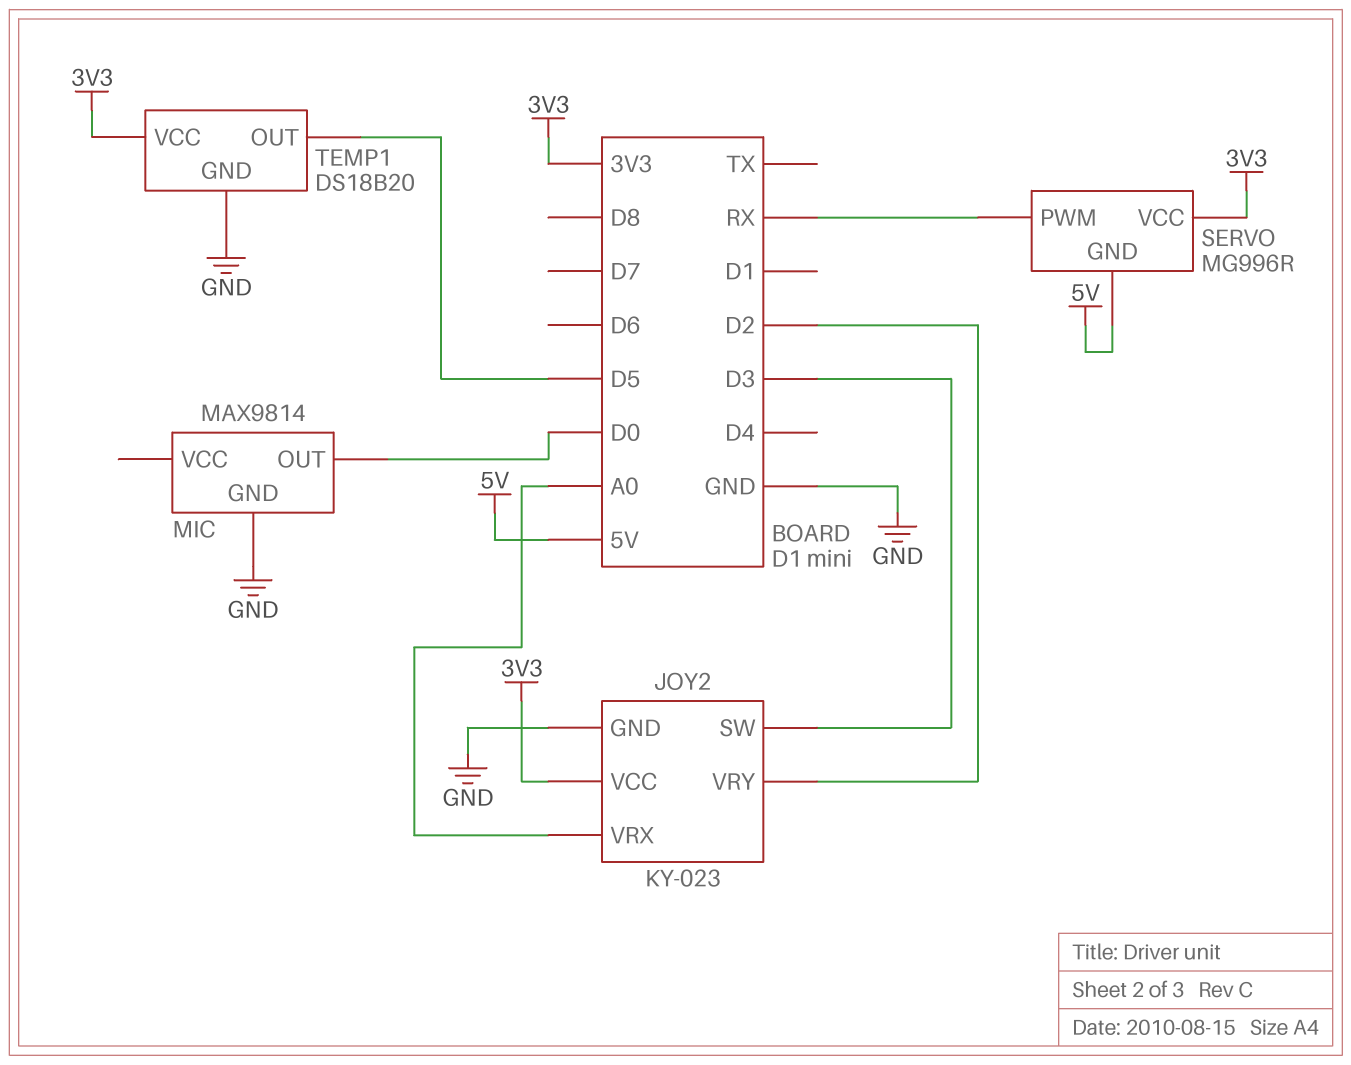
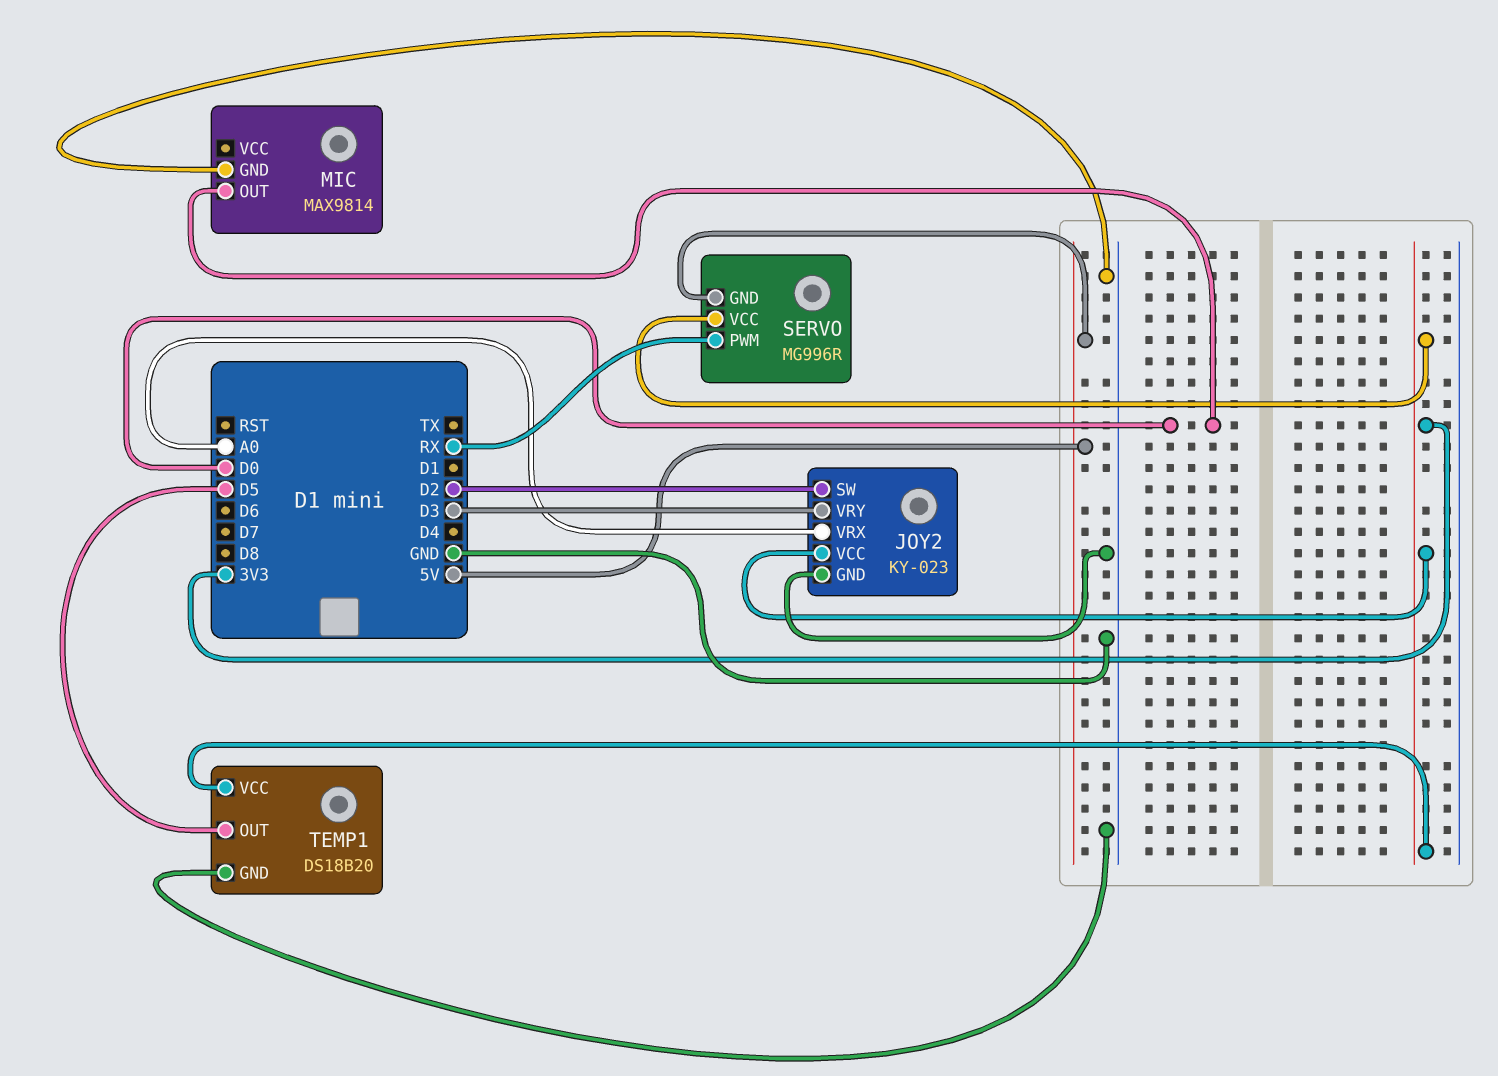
JOY2 pin SW: D3 -> D2
JOY2 pin VRY: D2 -> D3

